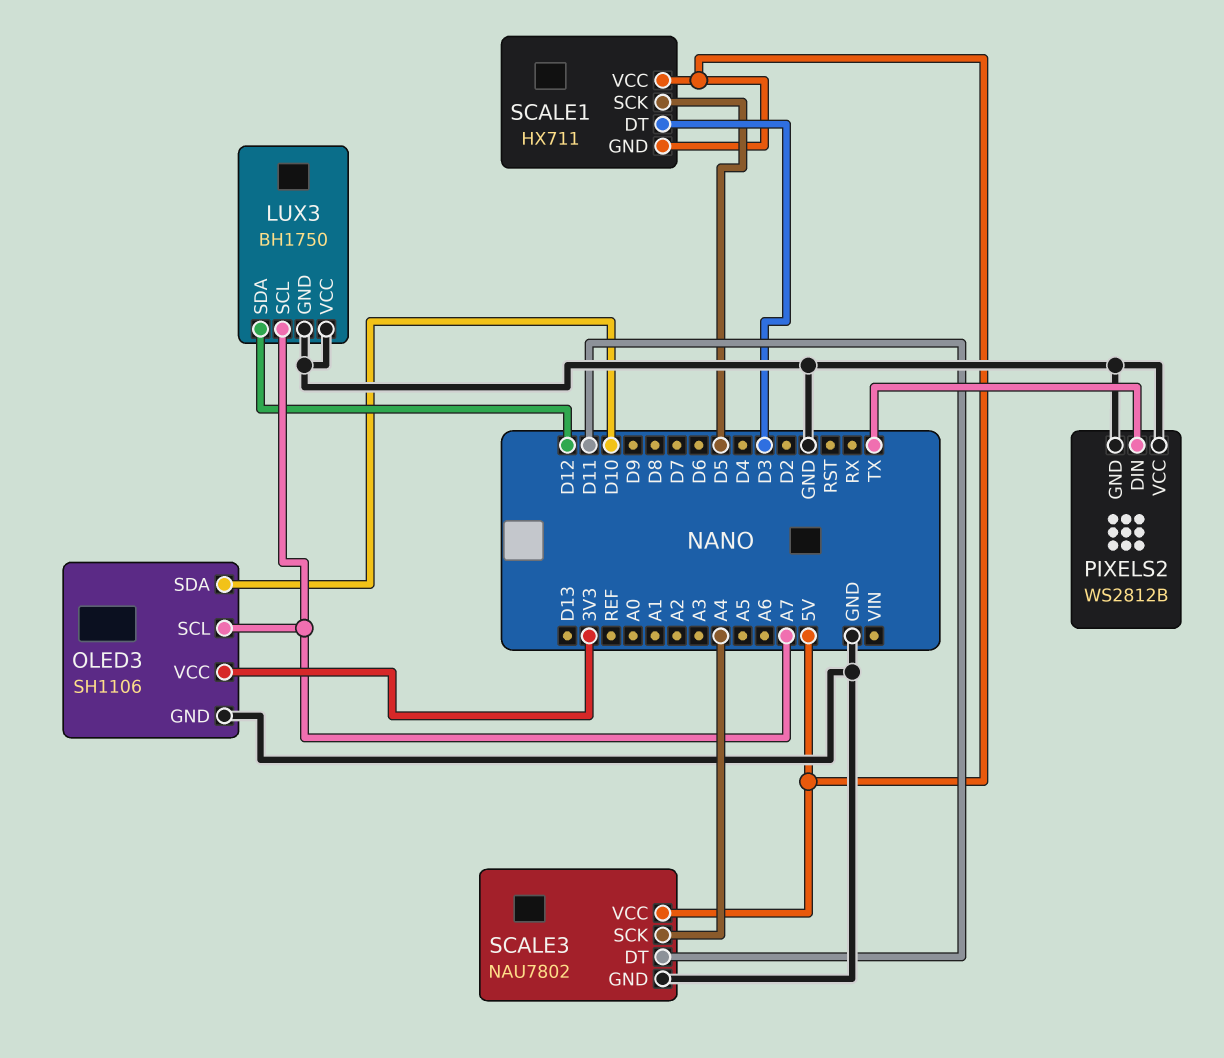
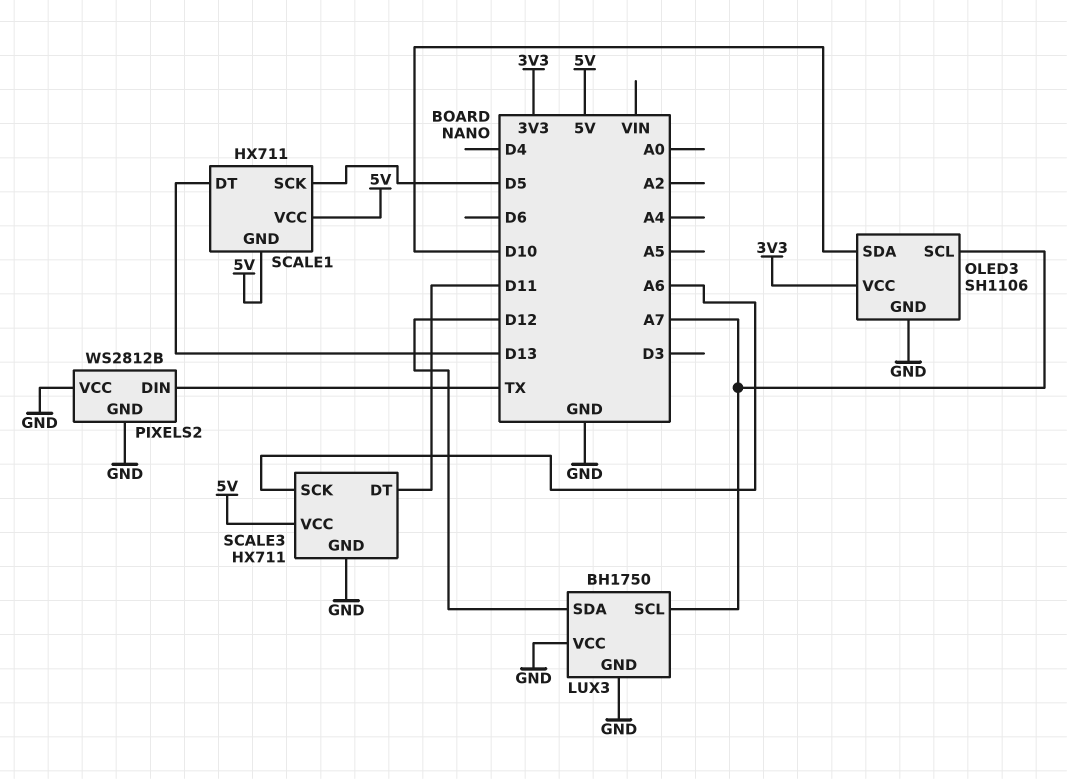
SCALE1 pin DT: D3 -> D13
SCALE3: NAU7802 -> HX711
SCALE3 pin SCK: A4 -> A6

